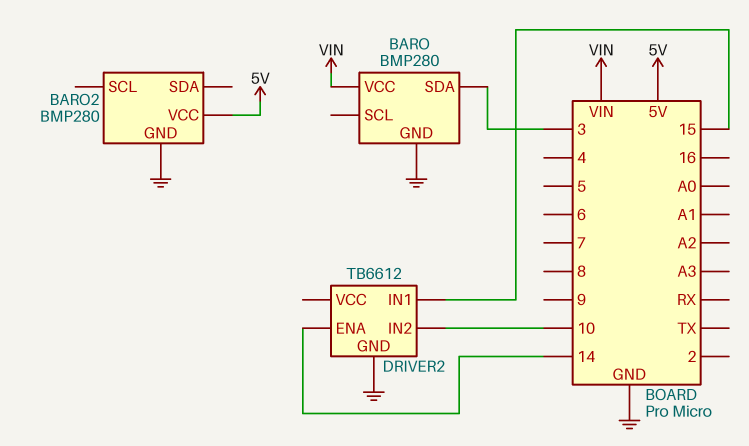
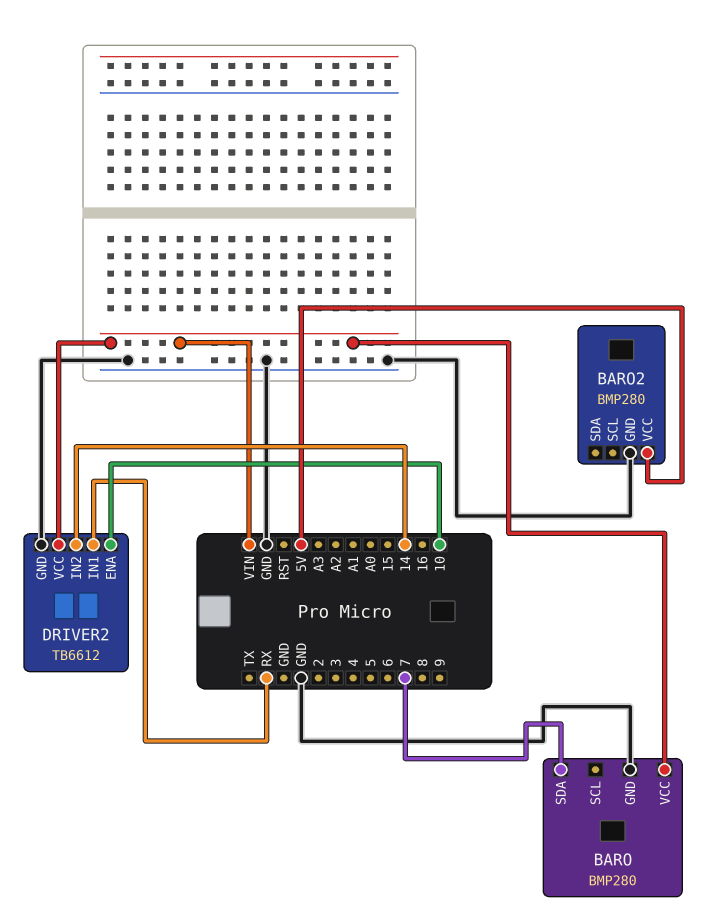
BARO pin SDA: 3 -> 7
DRIVER2 pin ENA: 14 -> 10
DRIVER2 pin IN1: 15 -> RX
DRIVER2 pin IN2: 10 -> 14
DRIVER2 pin VCC: none -> VIN

